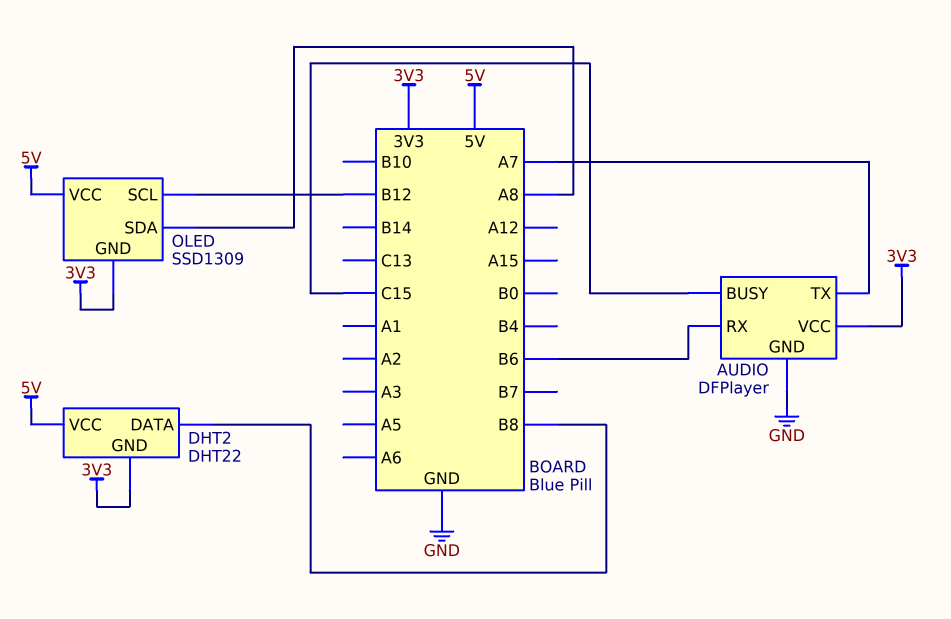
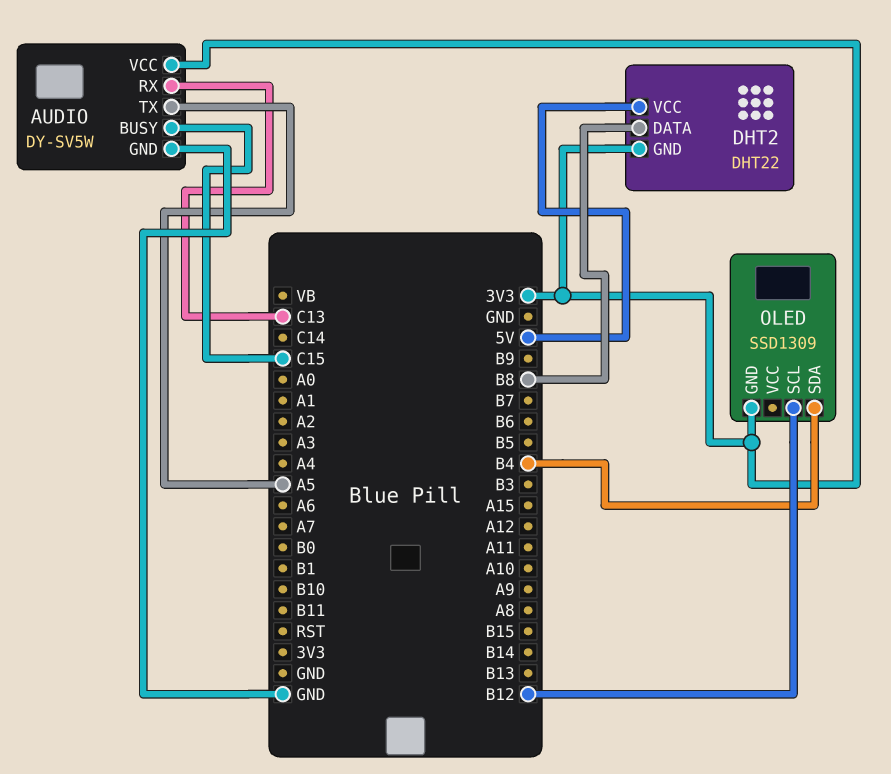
AUDIO: DFPlayer -> DY-SV5W
AUDIO pin RX: B6 -> C13
AUDIO pin TX: A7 -> A5
OLED pin SDA: A8 -> B4
OLED pin VCC: 5V -> none

